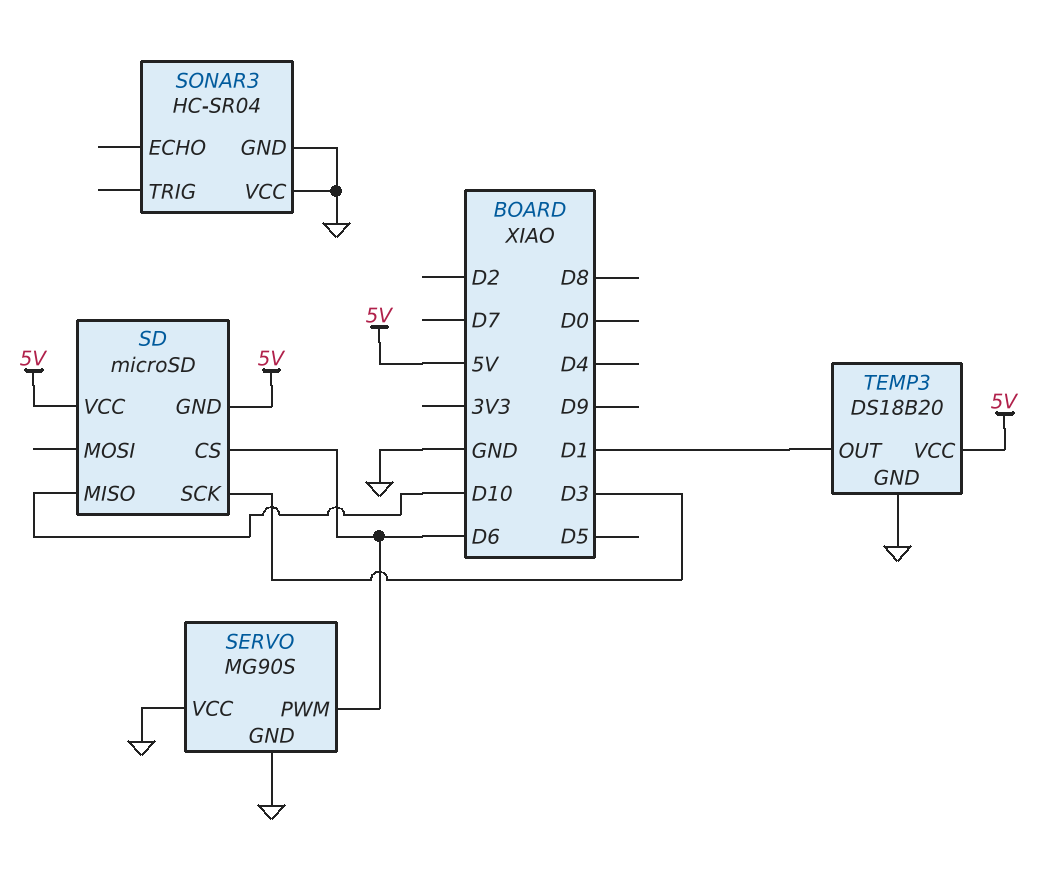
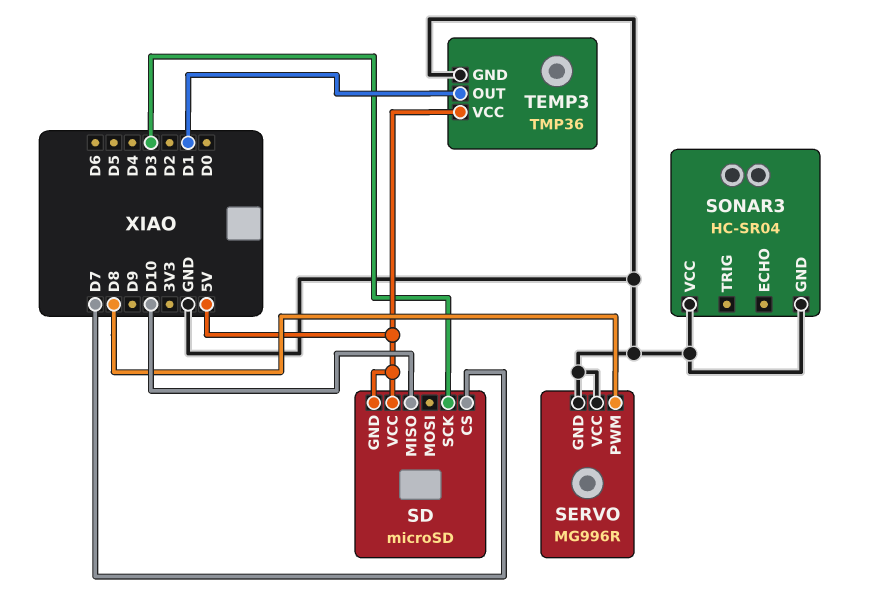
SD pin CS: D6 -> D7
SERVO: MG90S -> MG996R
SERVO pin PWM: D6 -> D8
TEMP3: DS18B20 -> TMP36

